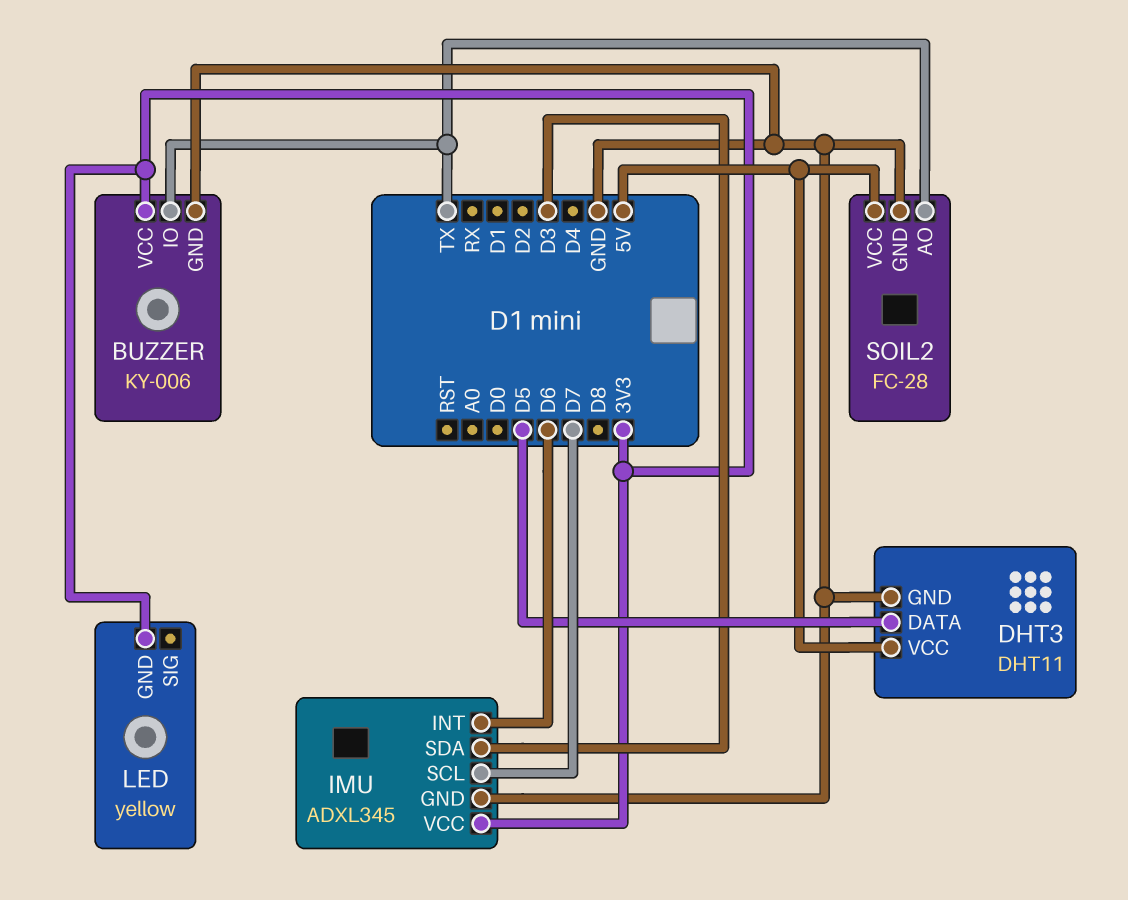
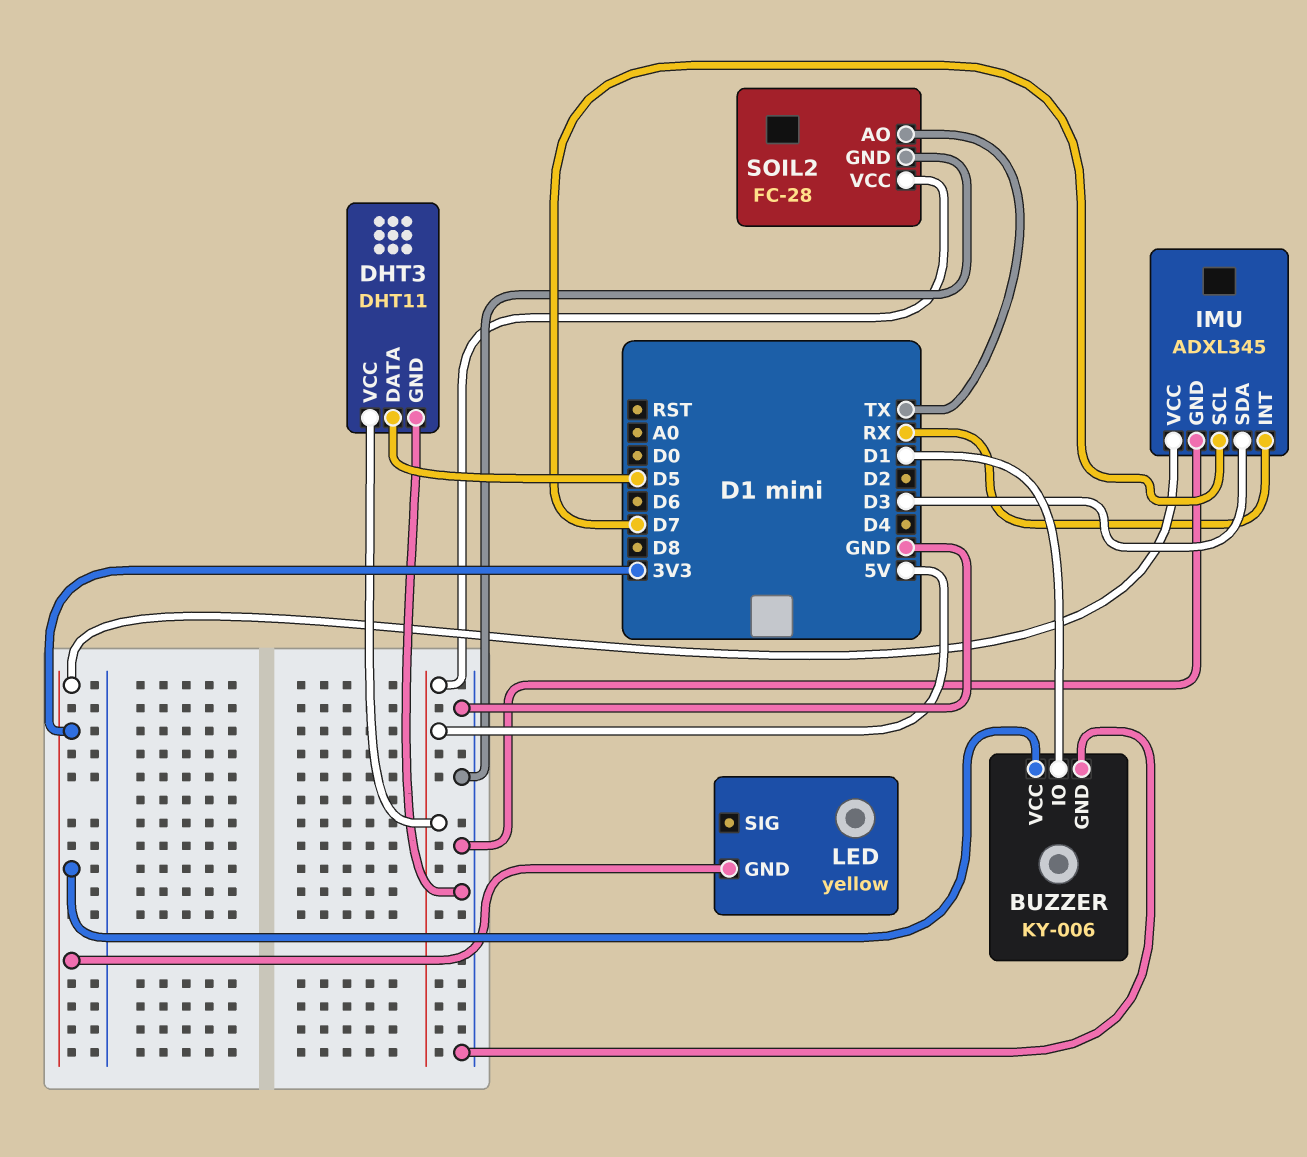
BUZZER pin IO: TX -> D1
IMU pin INT: D6 -> RX

